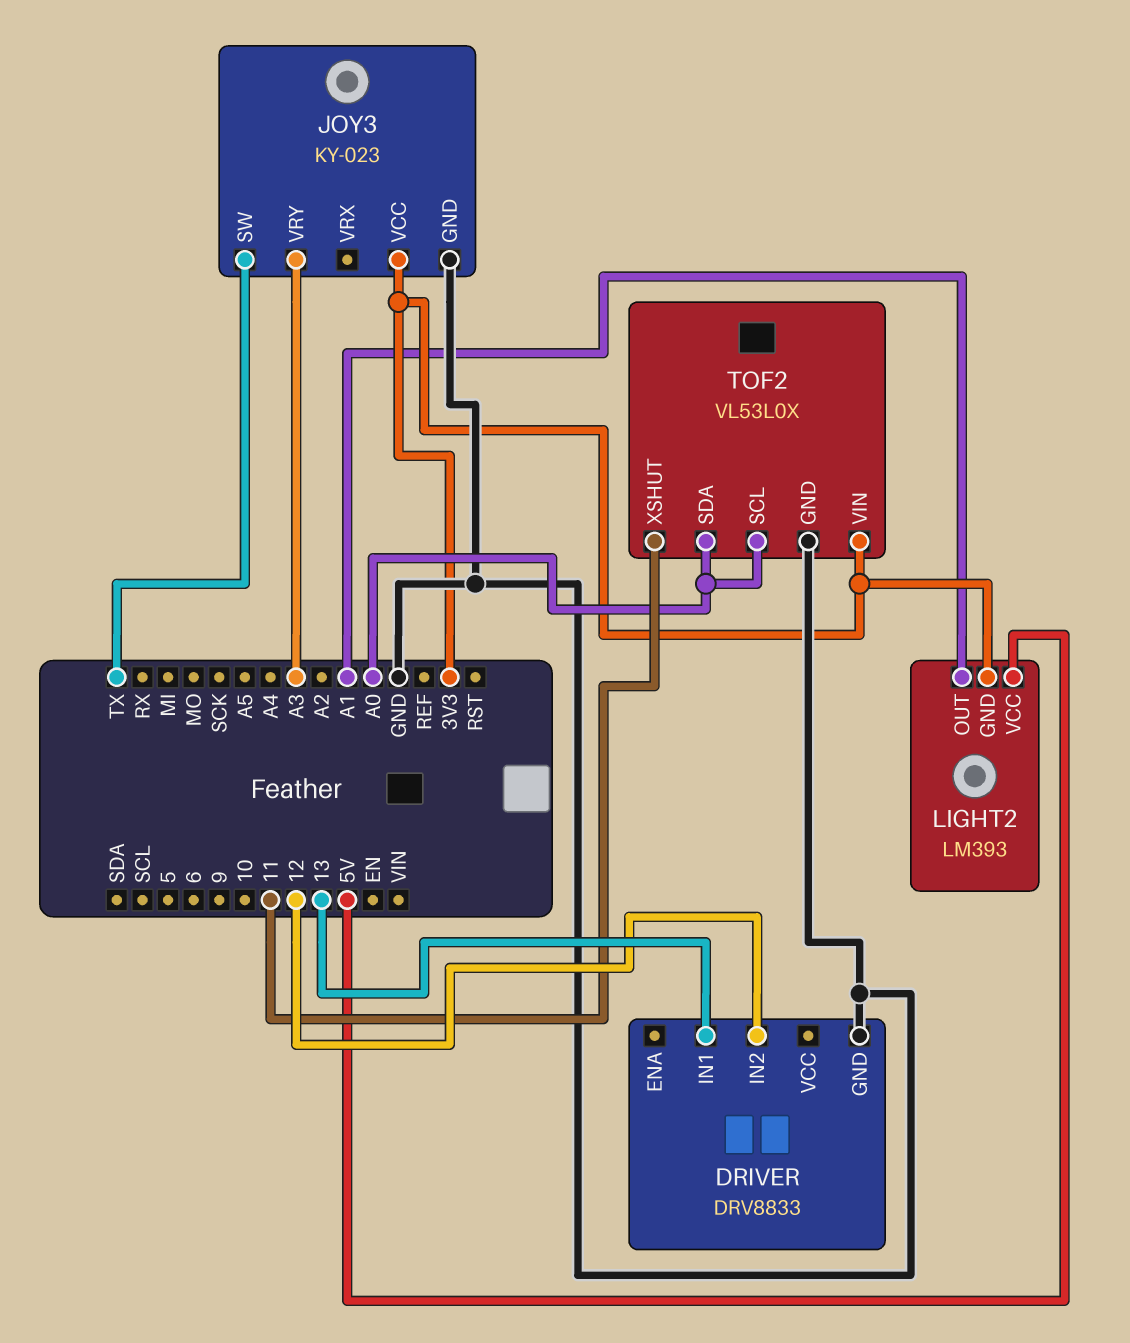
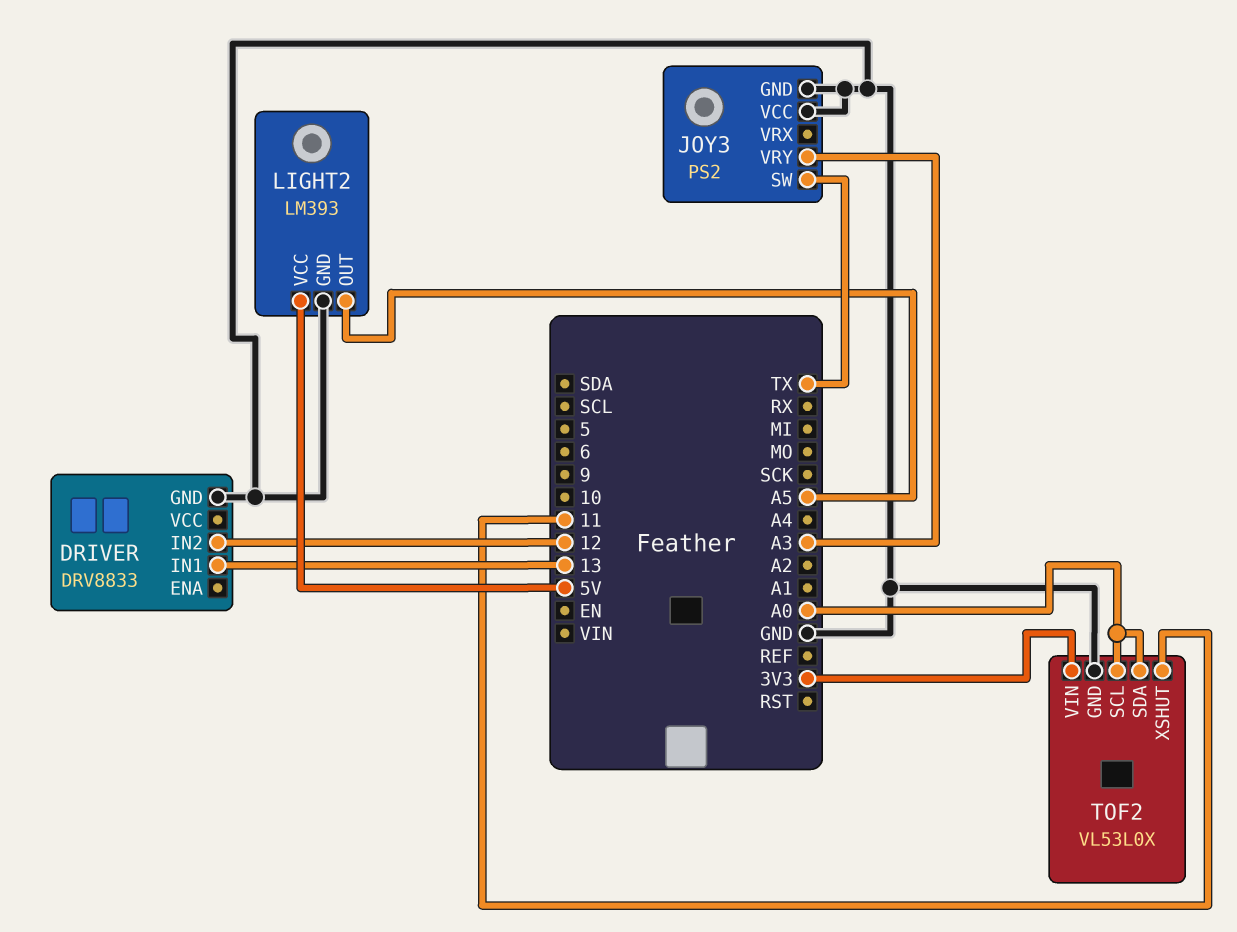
JOY3: KY-023 -> PS2
JOY3 pin VCC: 3V3 -> GND
LIGHT2 pin GND: 3V3 -> GND
LIGHT2 pin OUT: A1 -> A5

